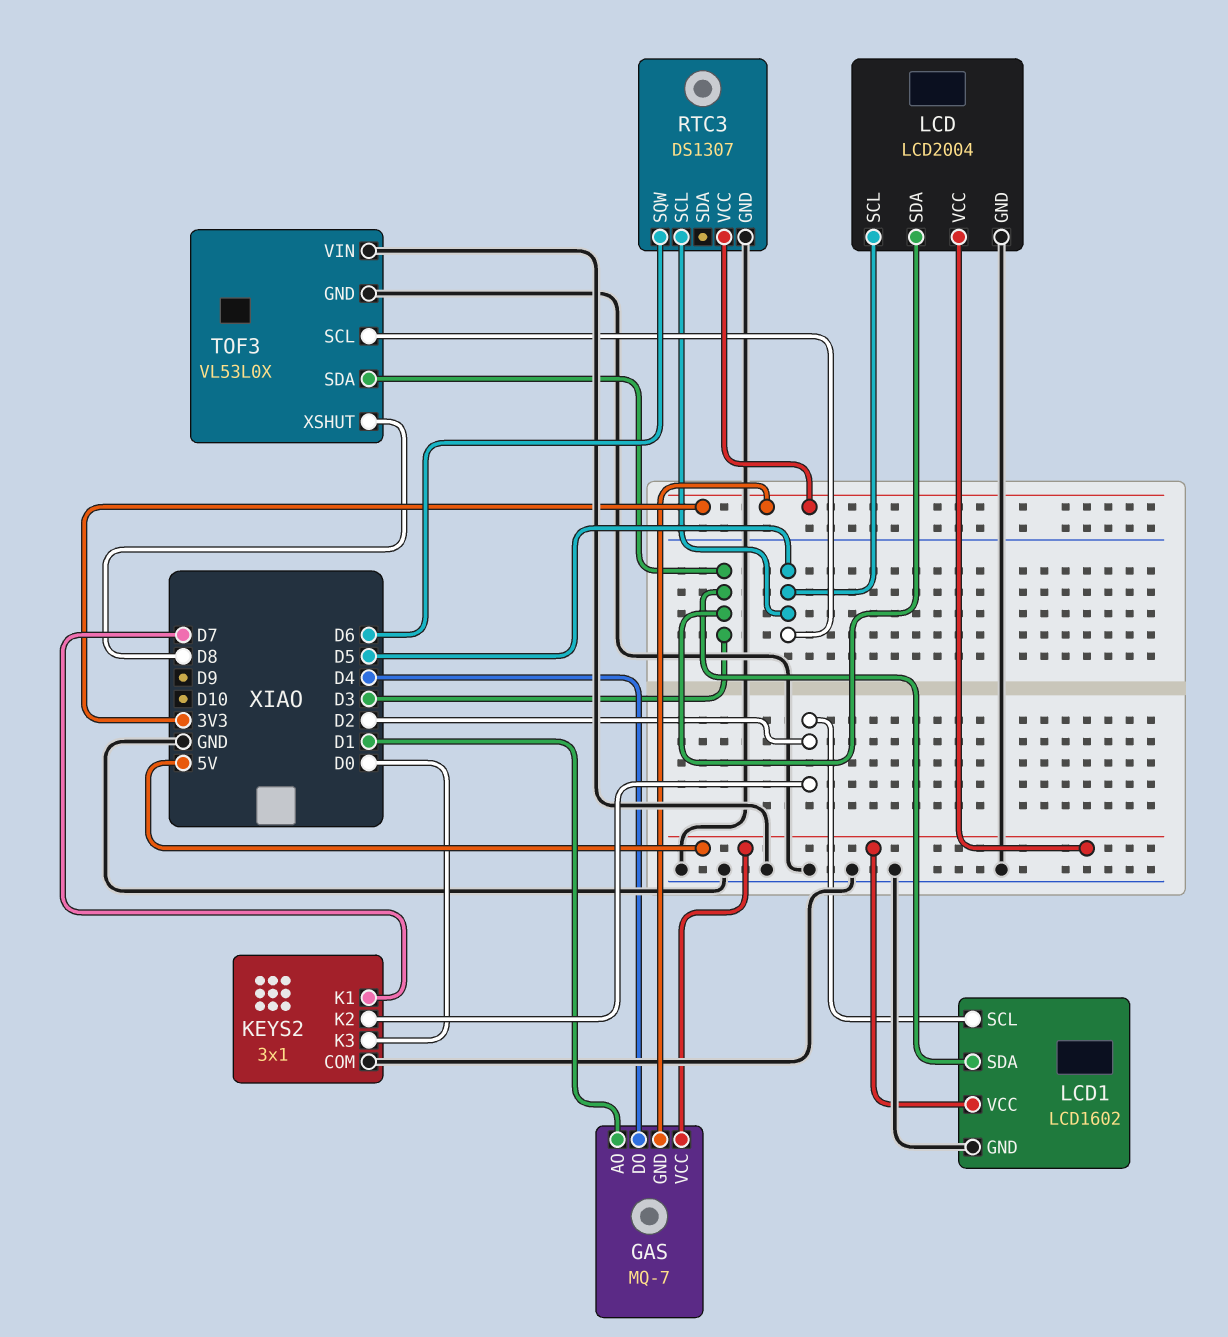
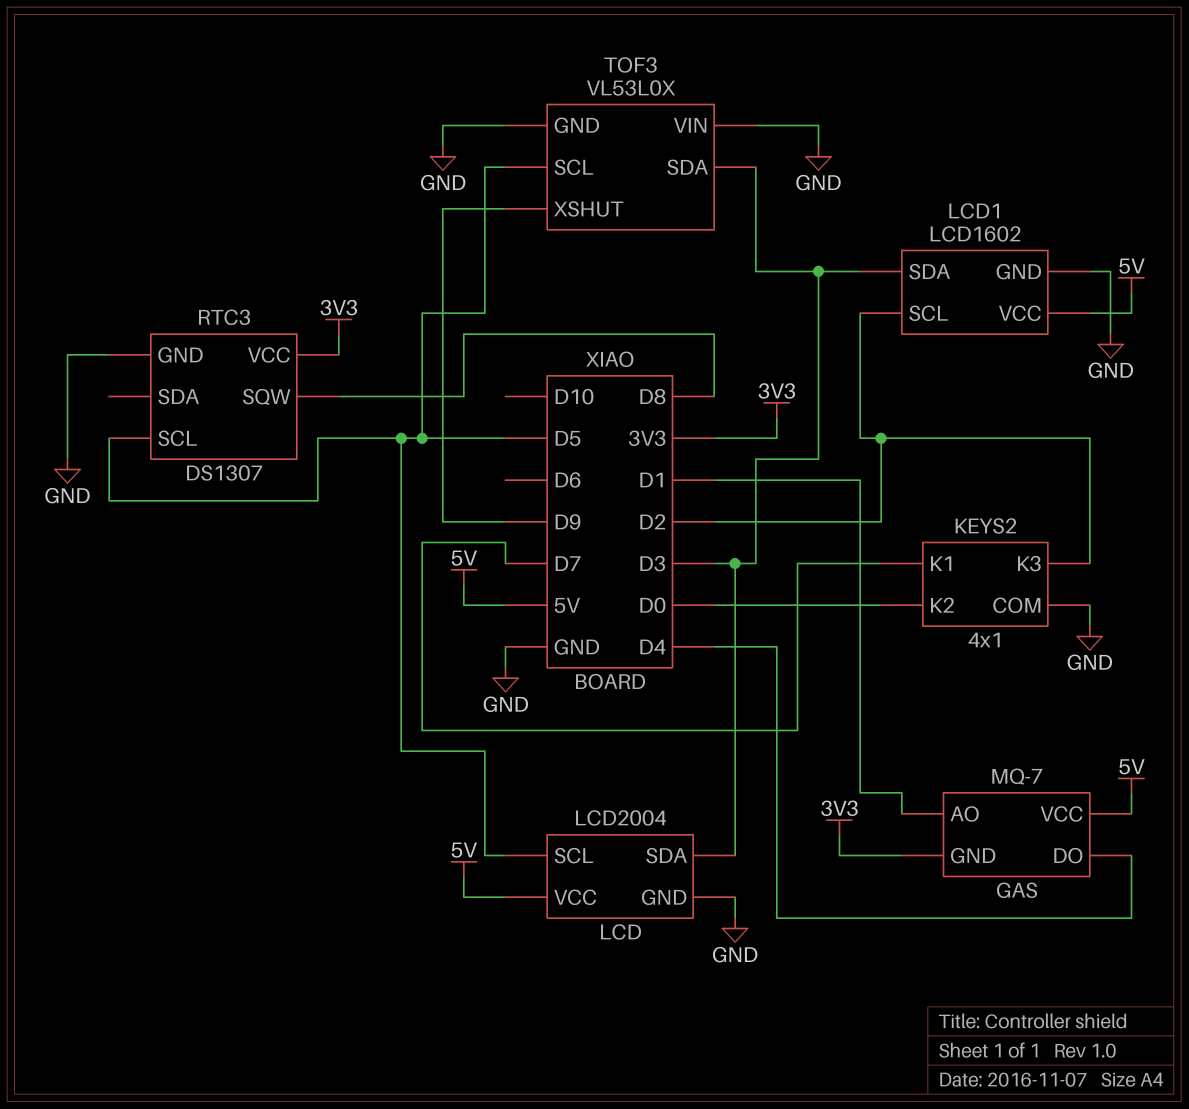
KEYS2: 3x1 -> 4x1
KEYS2 pin K2: D2 -> D0
KEYS2 pin K3: D0 -> D2
RTC3 pin SQW: D6 -> D8
TOF3 pin XSHUT: D8 -> D9

